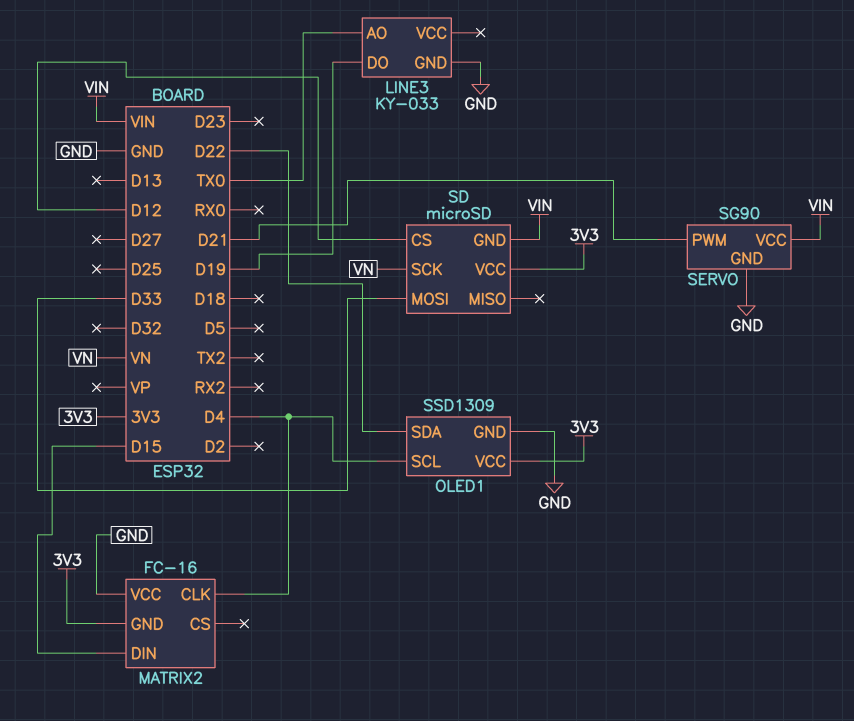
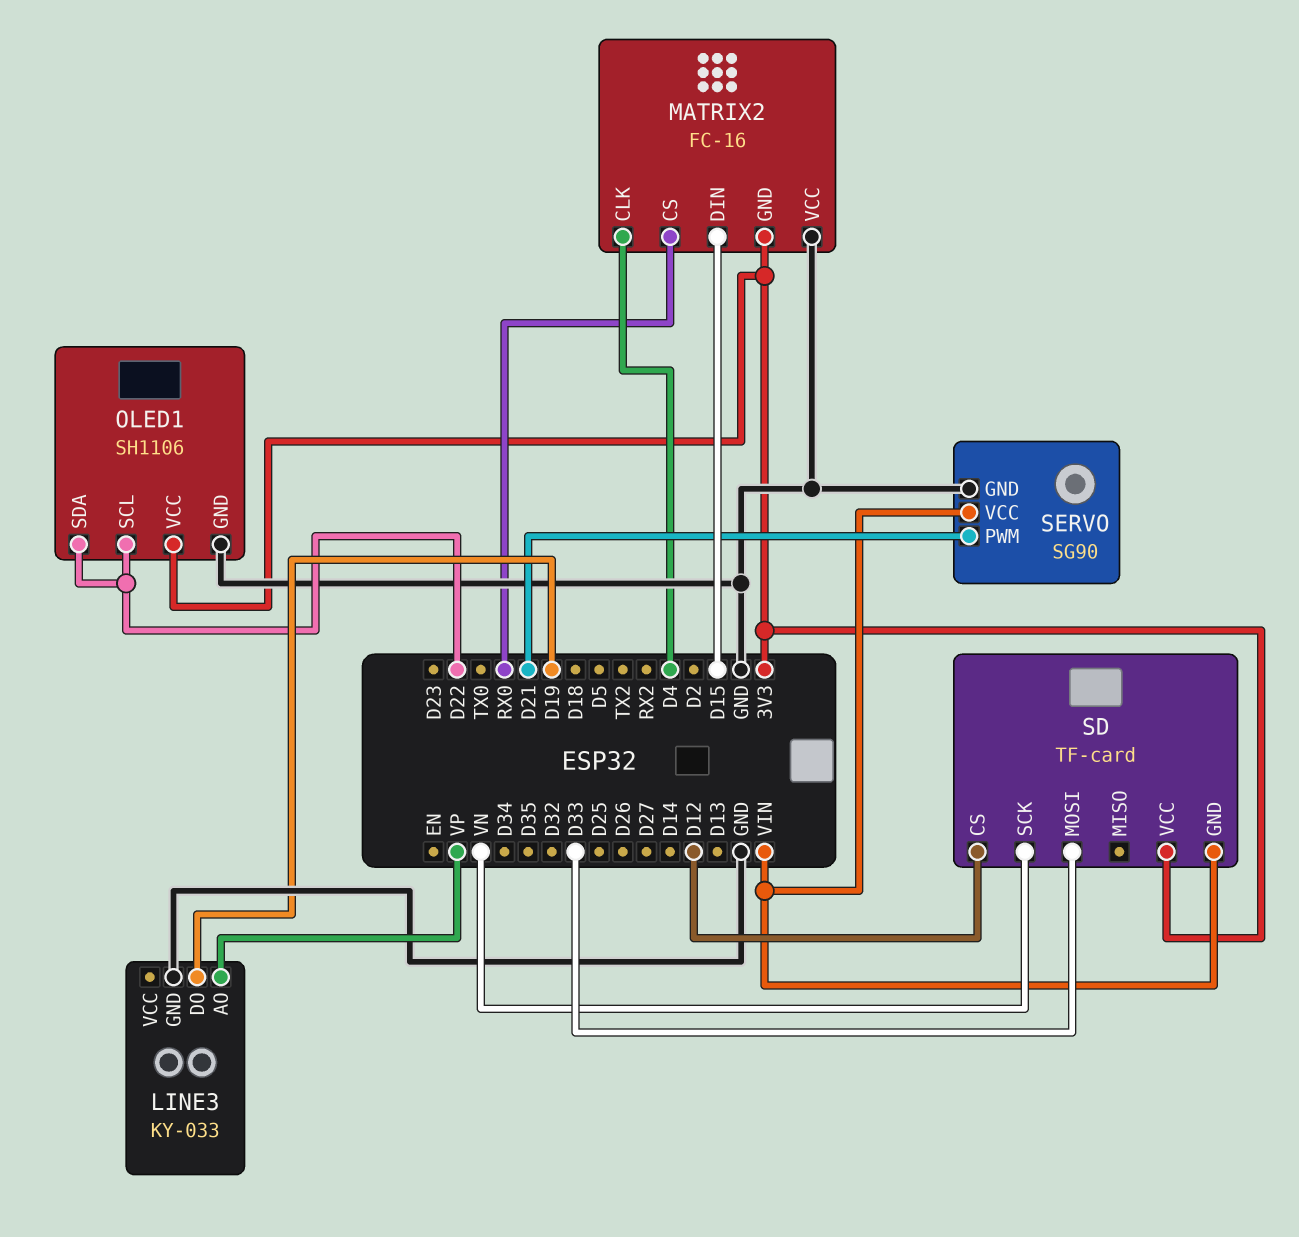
LINE3 pin AO: TX0 -> VP
MATRIX2 pin CS: none -> RX0
OLED1: SSD1309 -> SH1106
OLED1 pin SCL: D4 -> D22
SD: microSD -> TF-card

